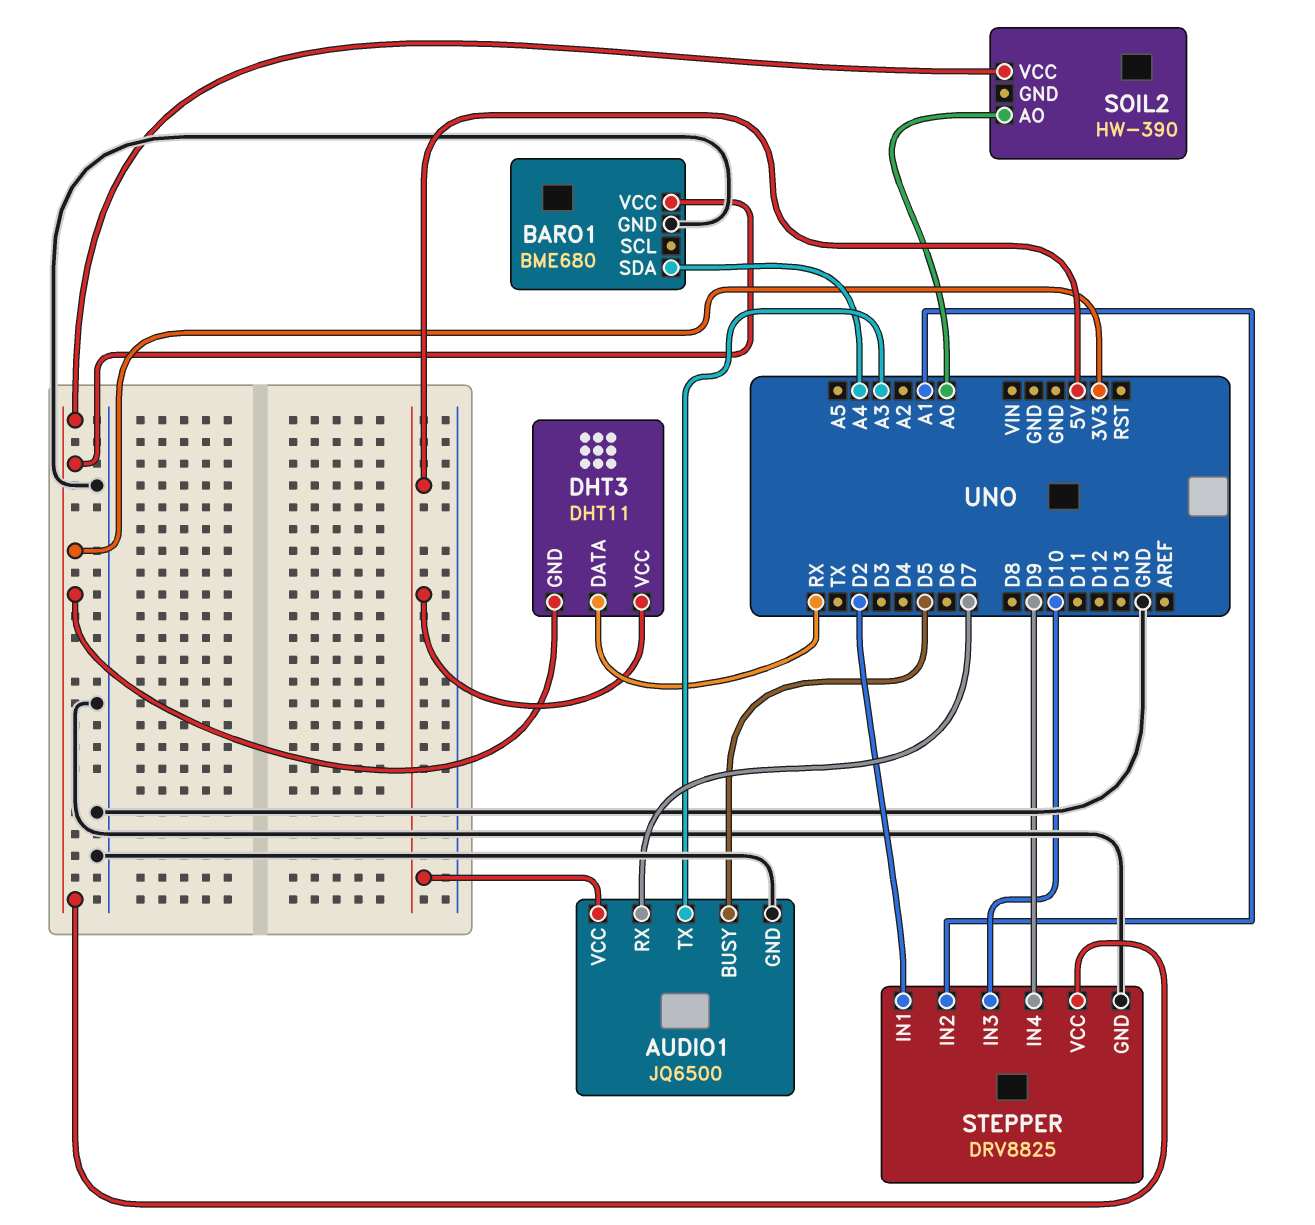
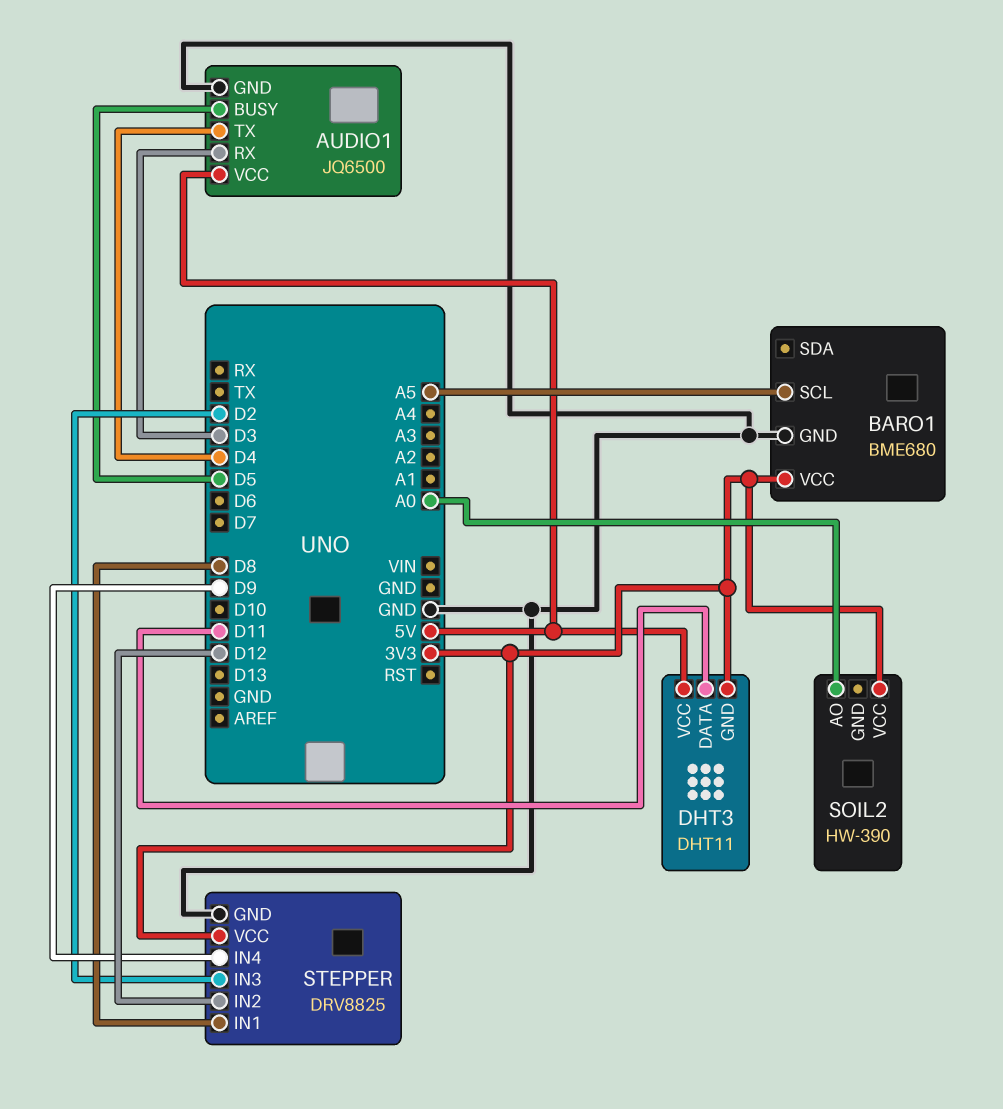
AUDIO1 pin RX: D7 -> D3
AUDIO1 pin TX: A3 -> D4
BARO1 pin SCL: none -> A5
BARO1 pin SDA: A4 -> none
DHT3 pin DATA: RX -> D11
STEPPER pin IN1: D2 -> D8
STEPPER pin IN2: A1 -> D12
STEPPER pin IN3: D10 -> D2

